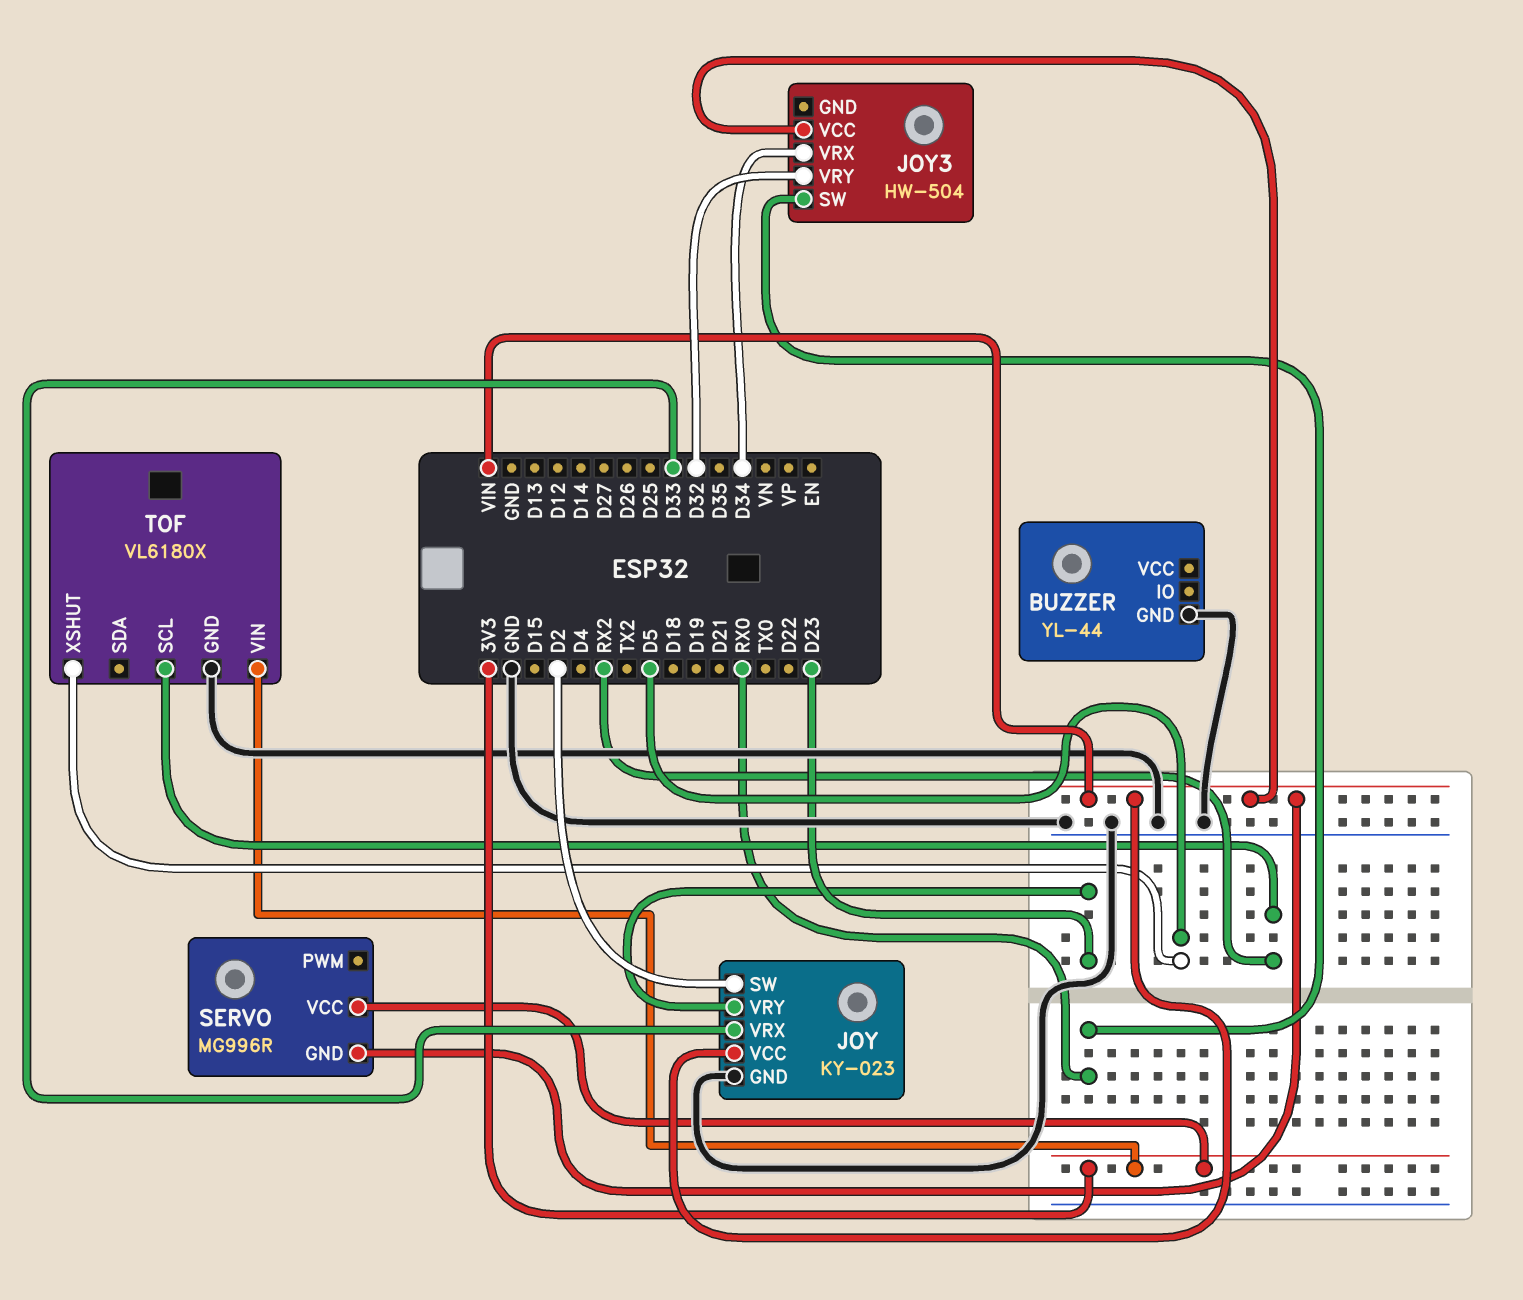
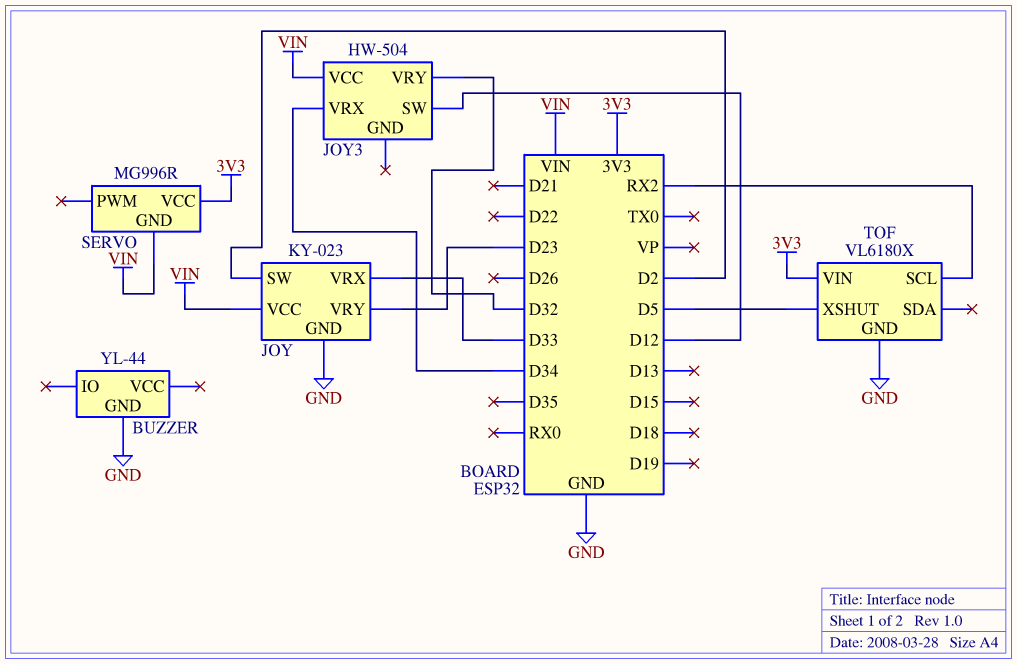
JOY3 pin SW: RX0 -> D12

